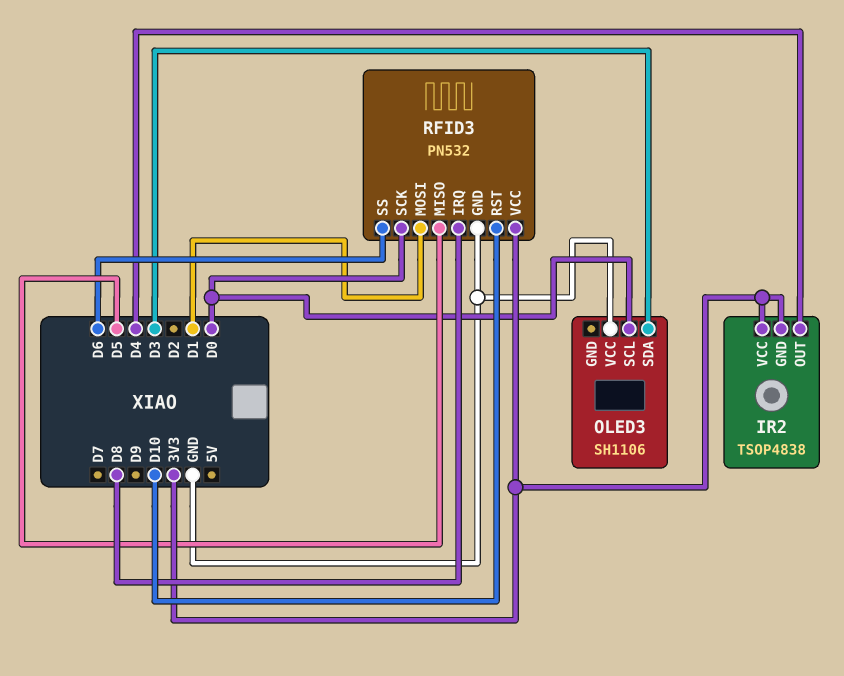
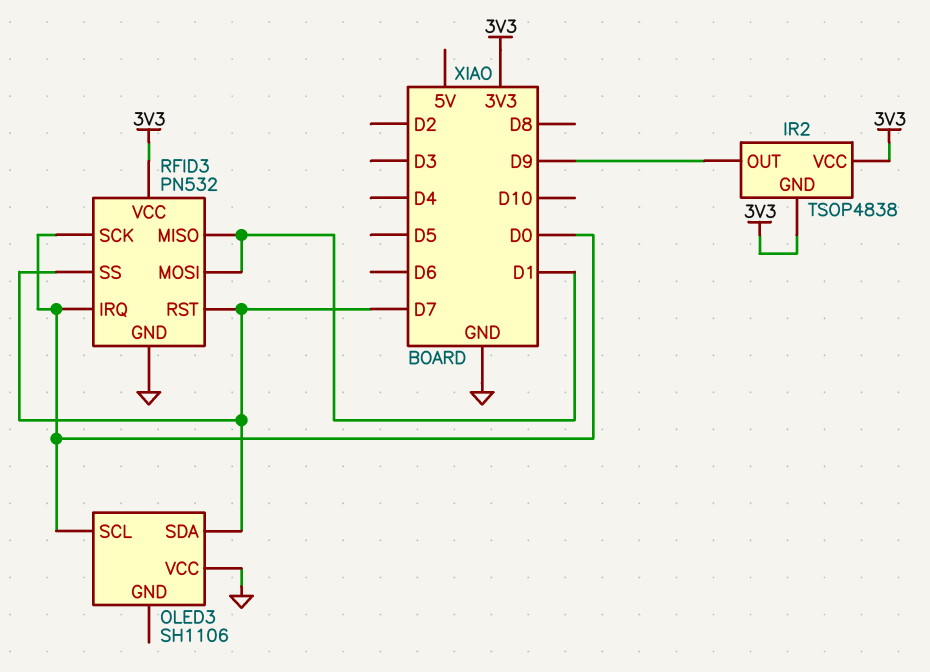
IR2 pin OUT: D4 -> D9
OLED3 pin SDA: D3 -> D7
RFID3 pin IRQ: D8 -> D0
RFID3 pin MISO: D5 -> D1
RFID3 pin RST: D10 -> D7
RFID3 pin SS: D6 -> D7

